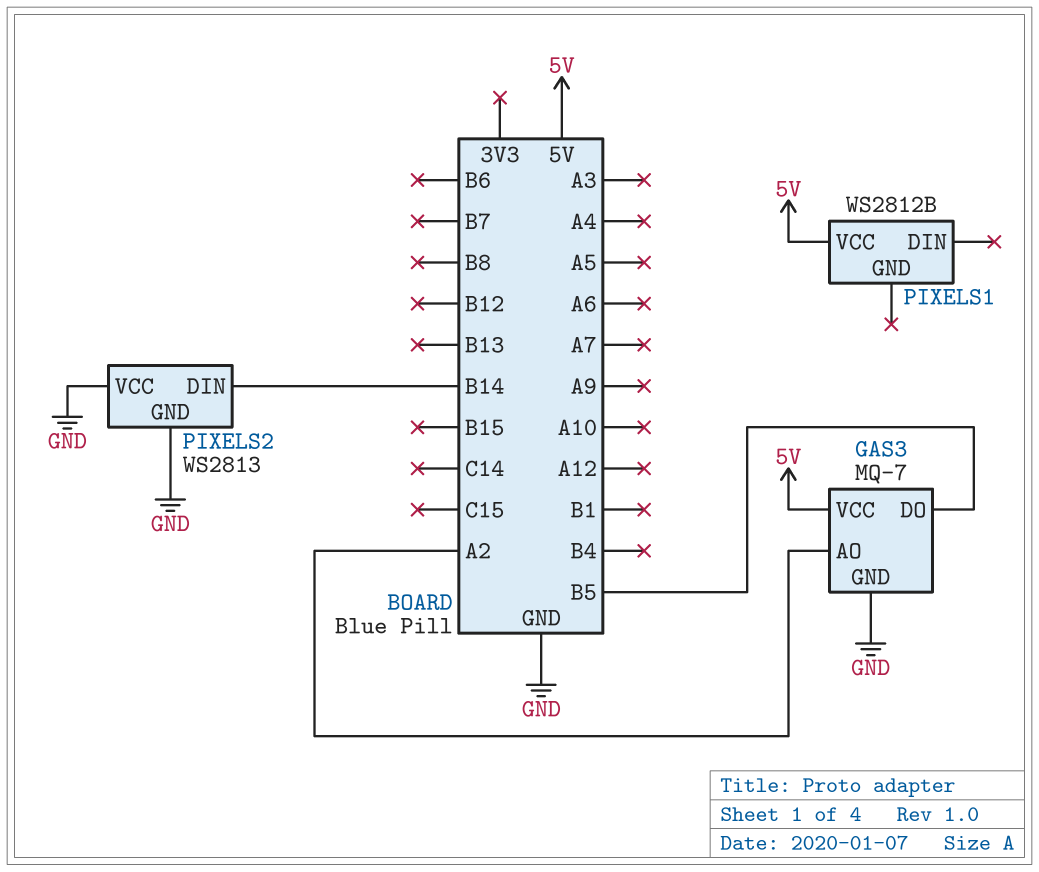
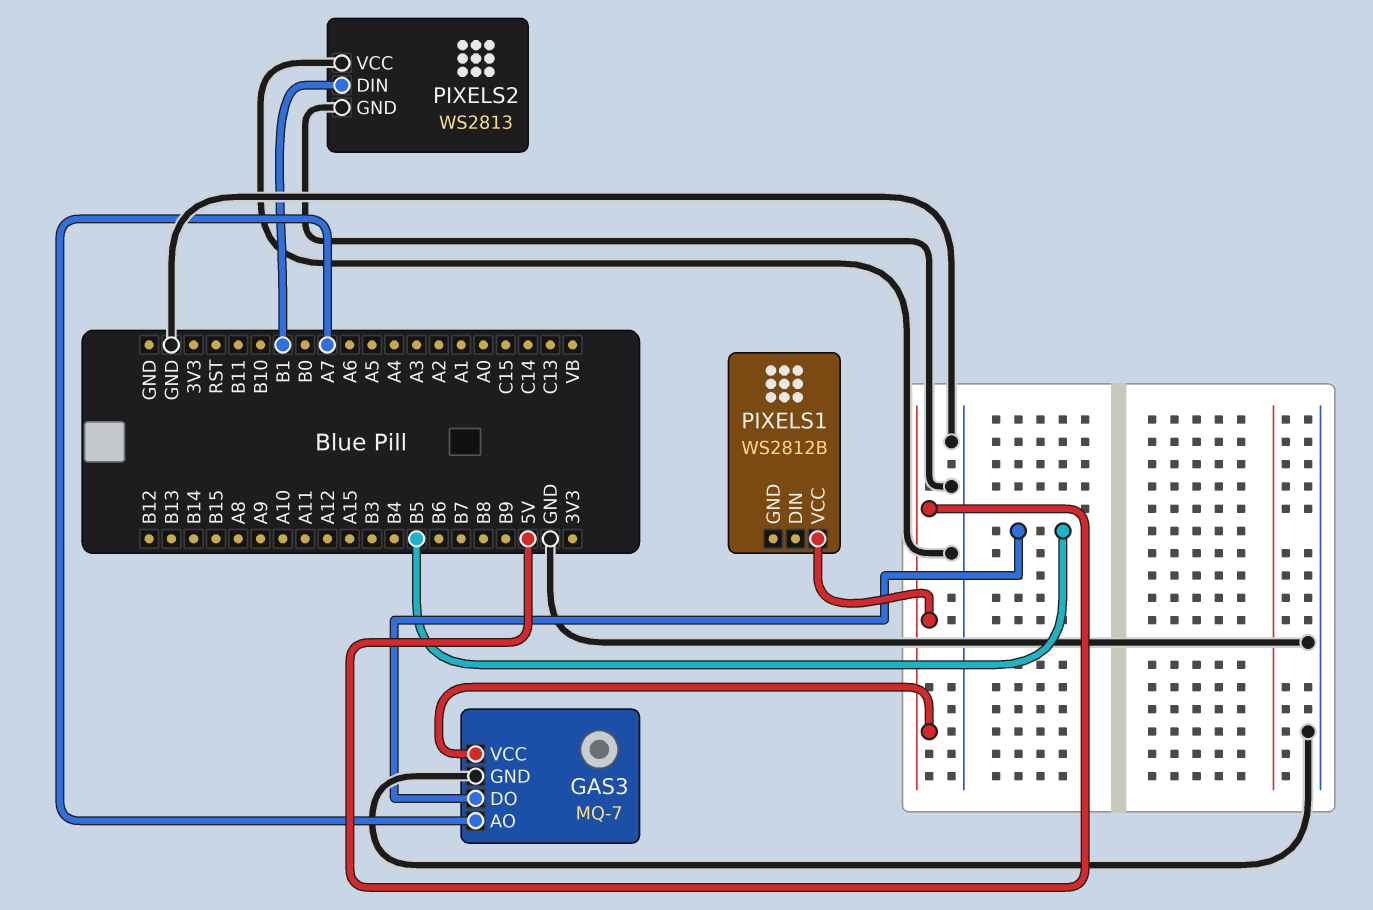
GAS3 pin AO: A2 -> A7
PIXELS2 pin DIN: B14 -> B1

